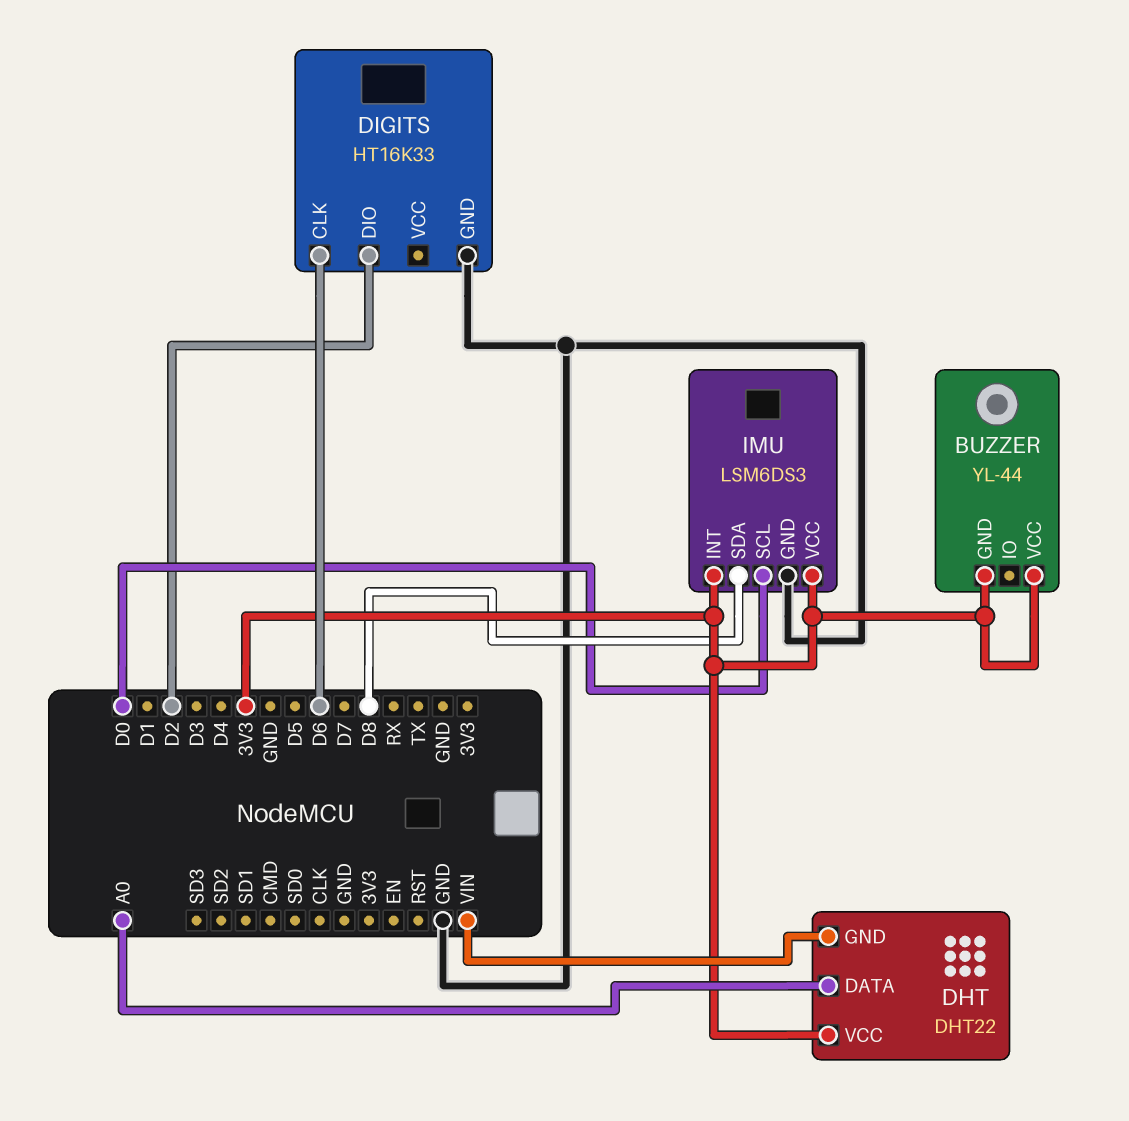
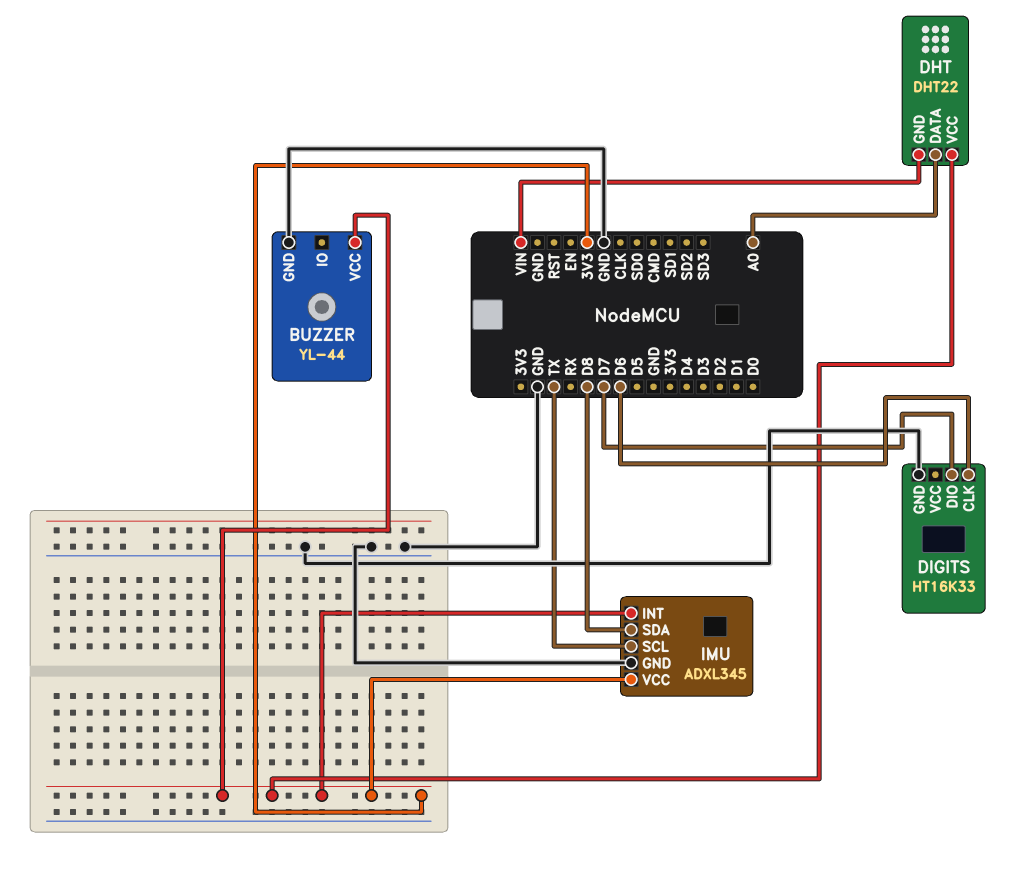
BUZZER pin GND: 3V3 -> GND
DIGITS pin DIO: D2 -> D7
IMU: LSM6DS3 -> ADXL345
IMU pin SCL: D0 -> TX

